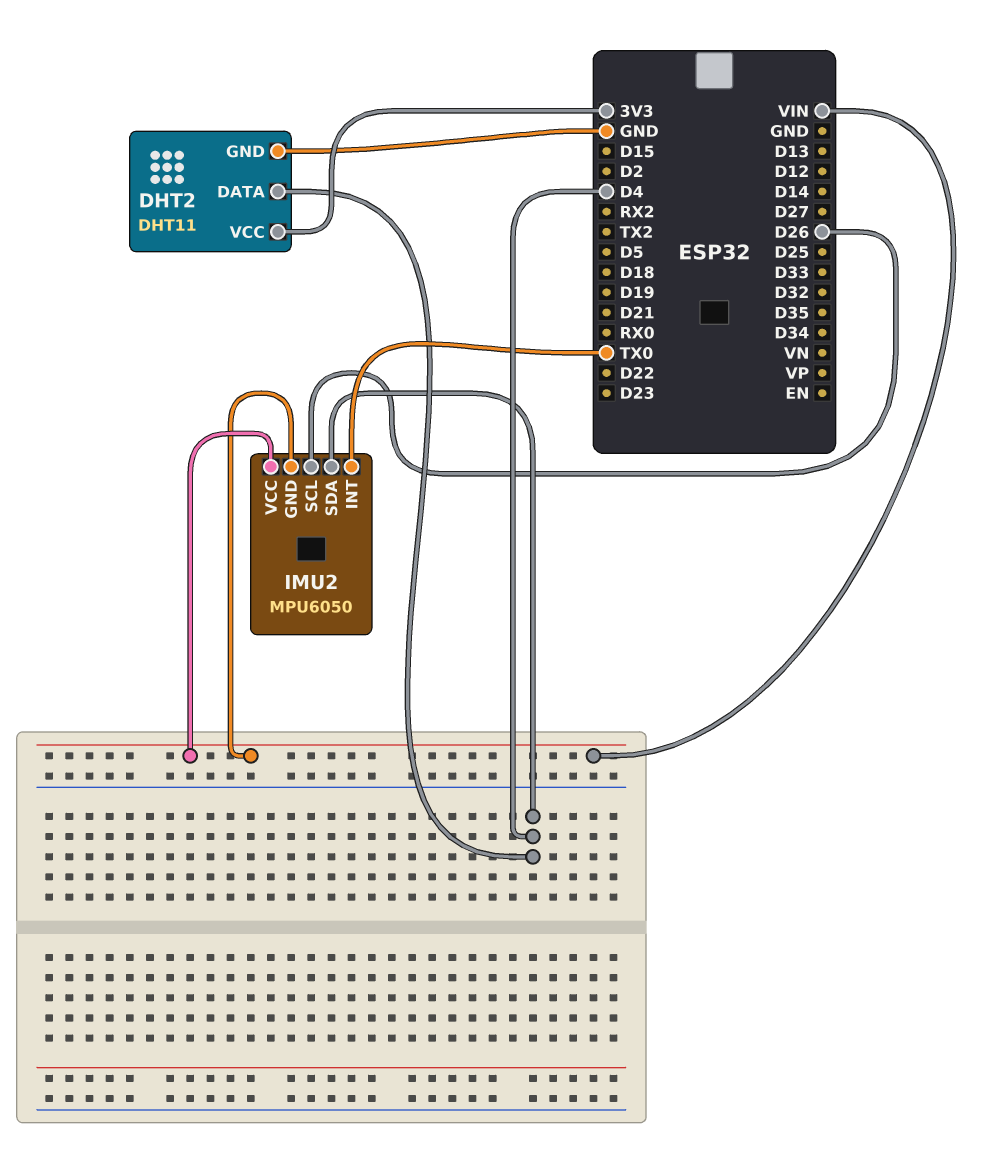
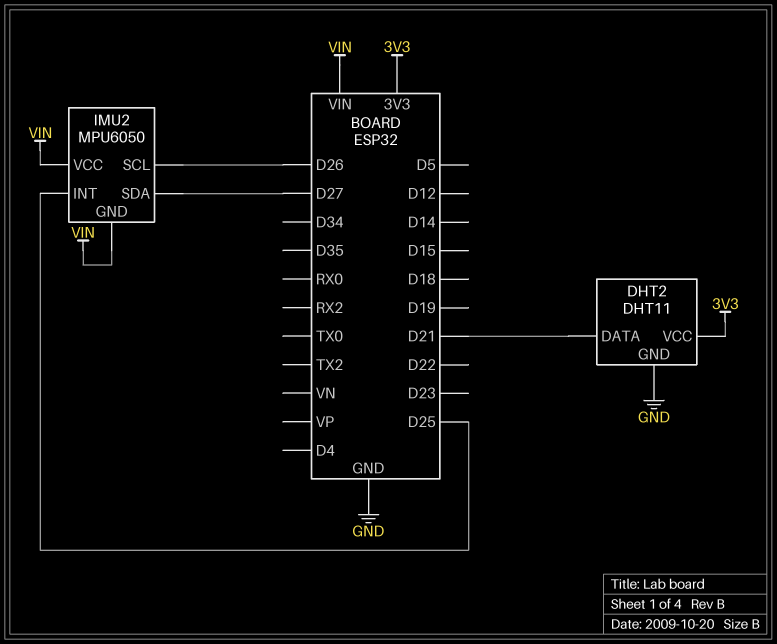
DHT2 pin DATA: D4 -> D21
IMU2 pin INT: TX0 -> D25
IMU2 pin SDA: D4 -> D27

